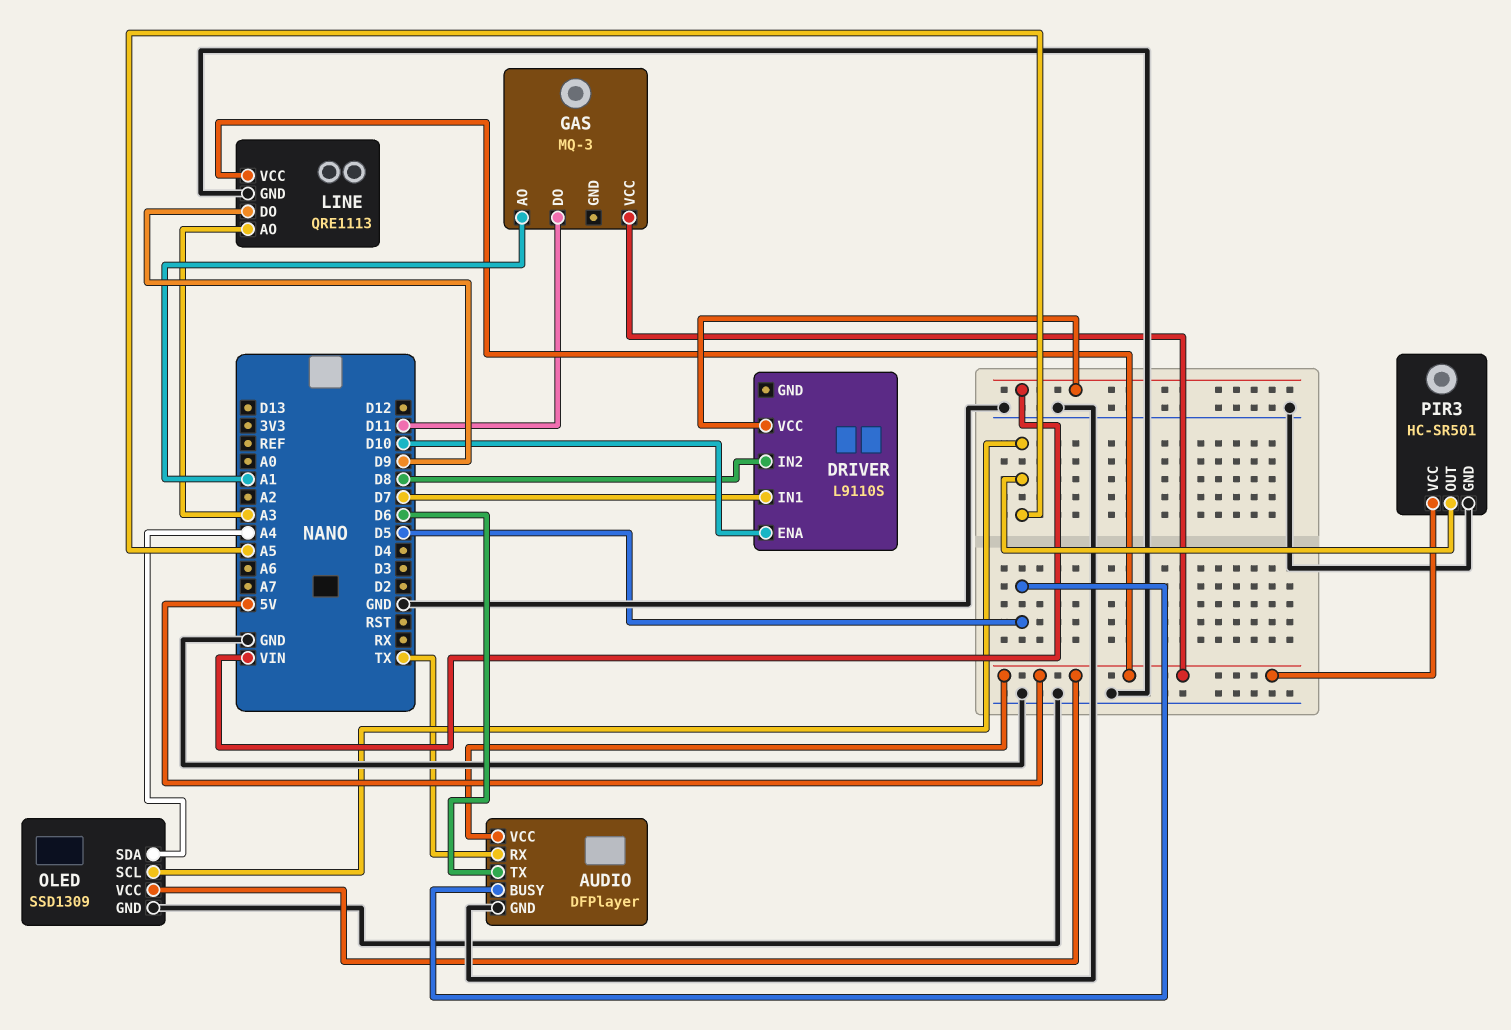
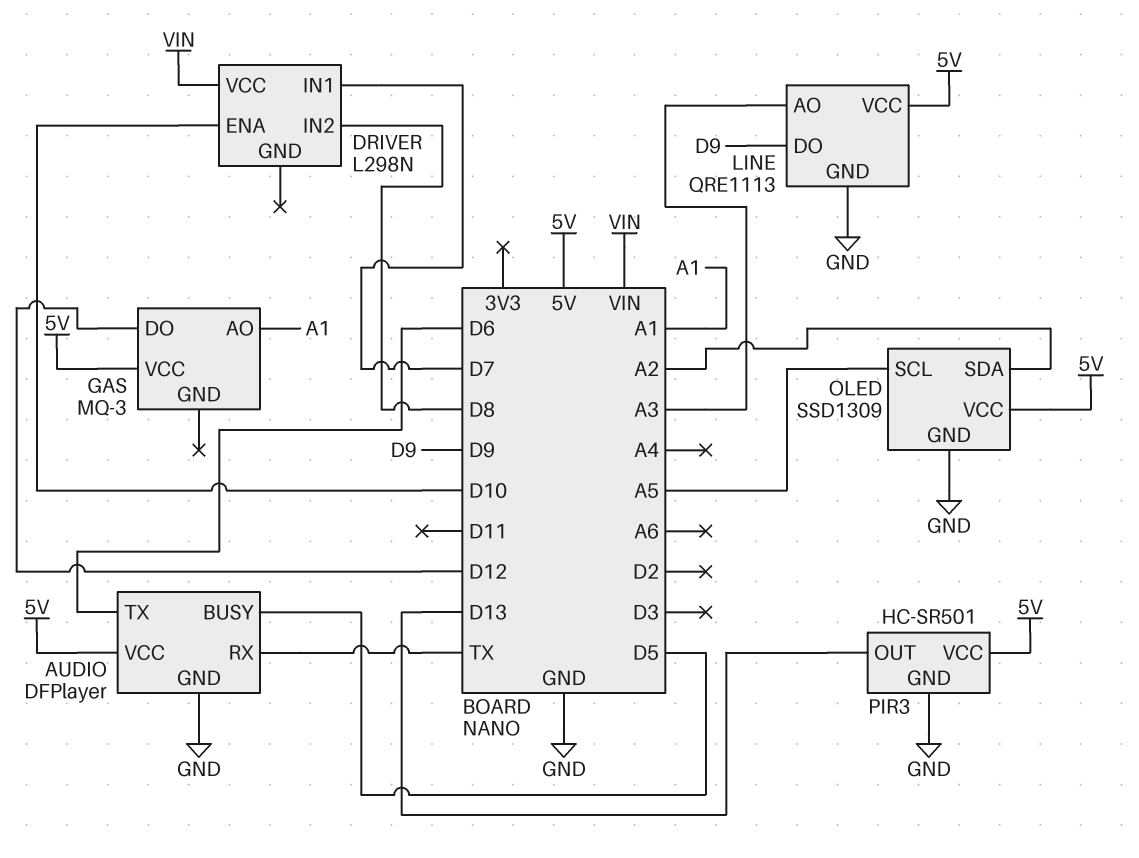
DRIVER: L9110S -> L298N
GAS pin DO: D11 -> D12
OLED pin SDA: A4 -> A2
PIR3 pin OUT: A5 -> D13

